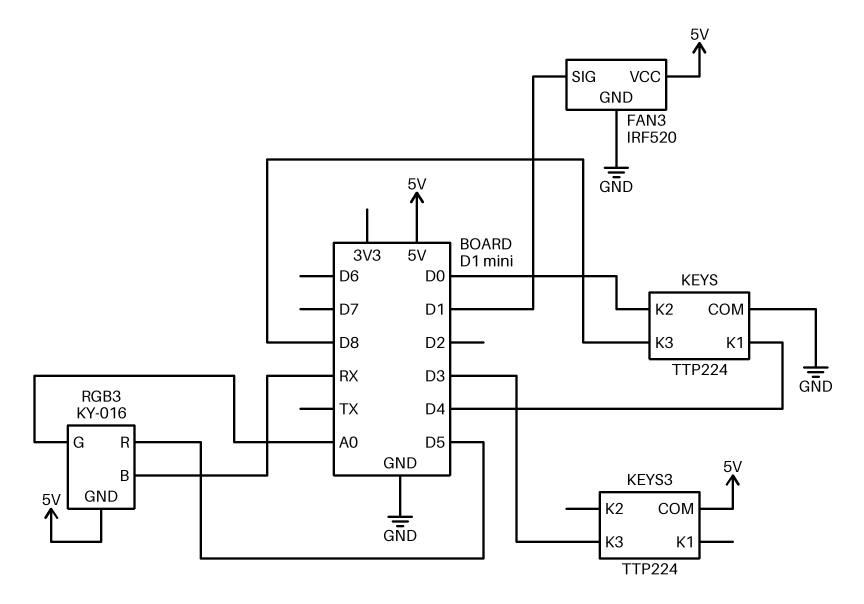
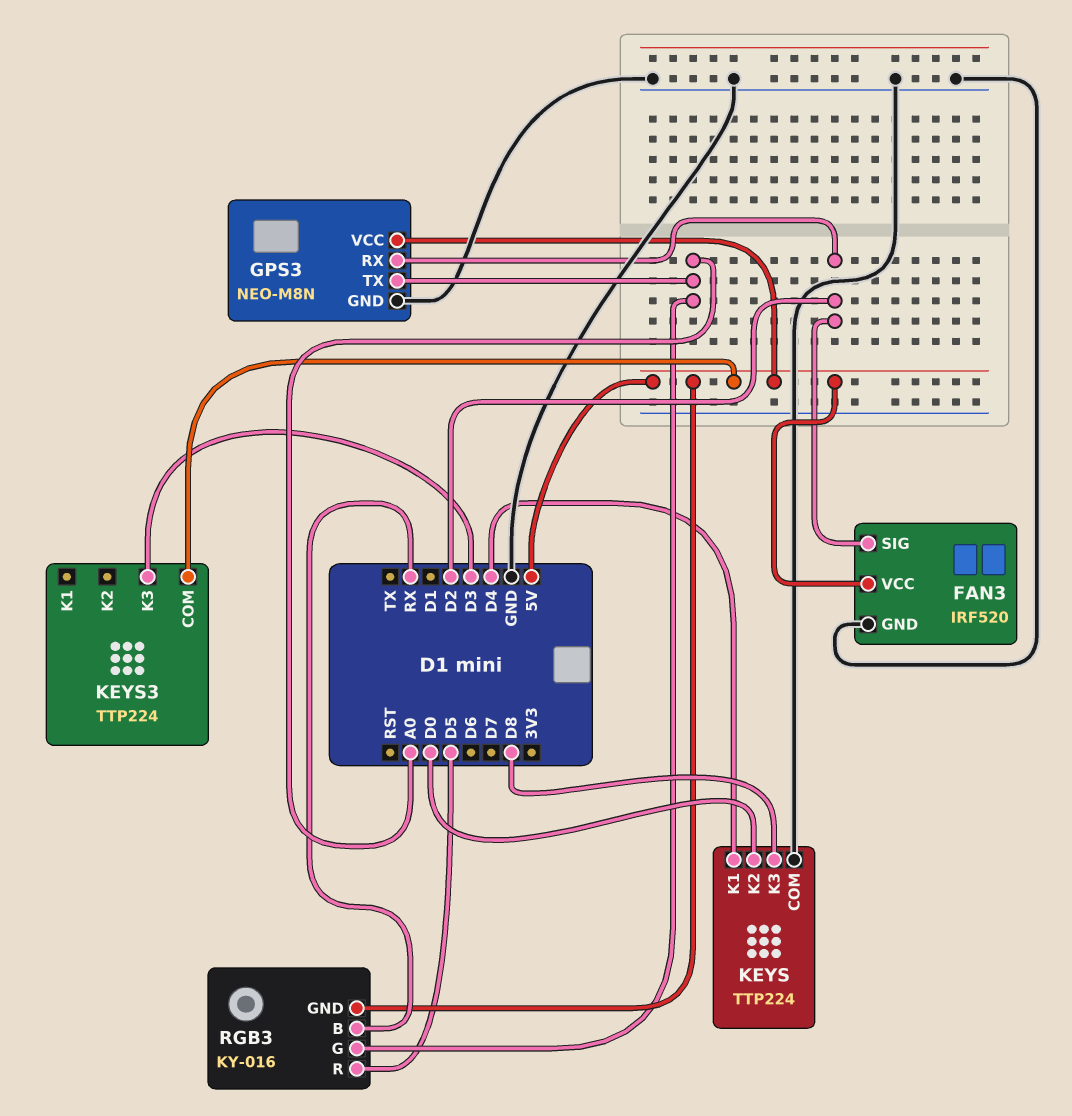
FAN3 pin SIG: D1 -> D2
GPS3: none -> NEO-M8N
GPS3 pin GND: none -> GND
GPS3 pin RX: none -> D2
GPS3 pin TX: none -> A0
GPS3 pin VCC: none -> 5V

